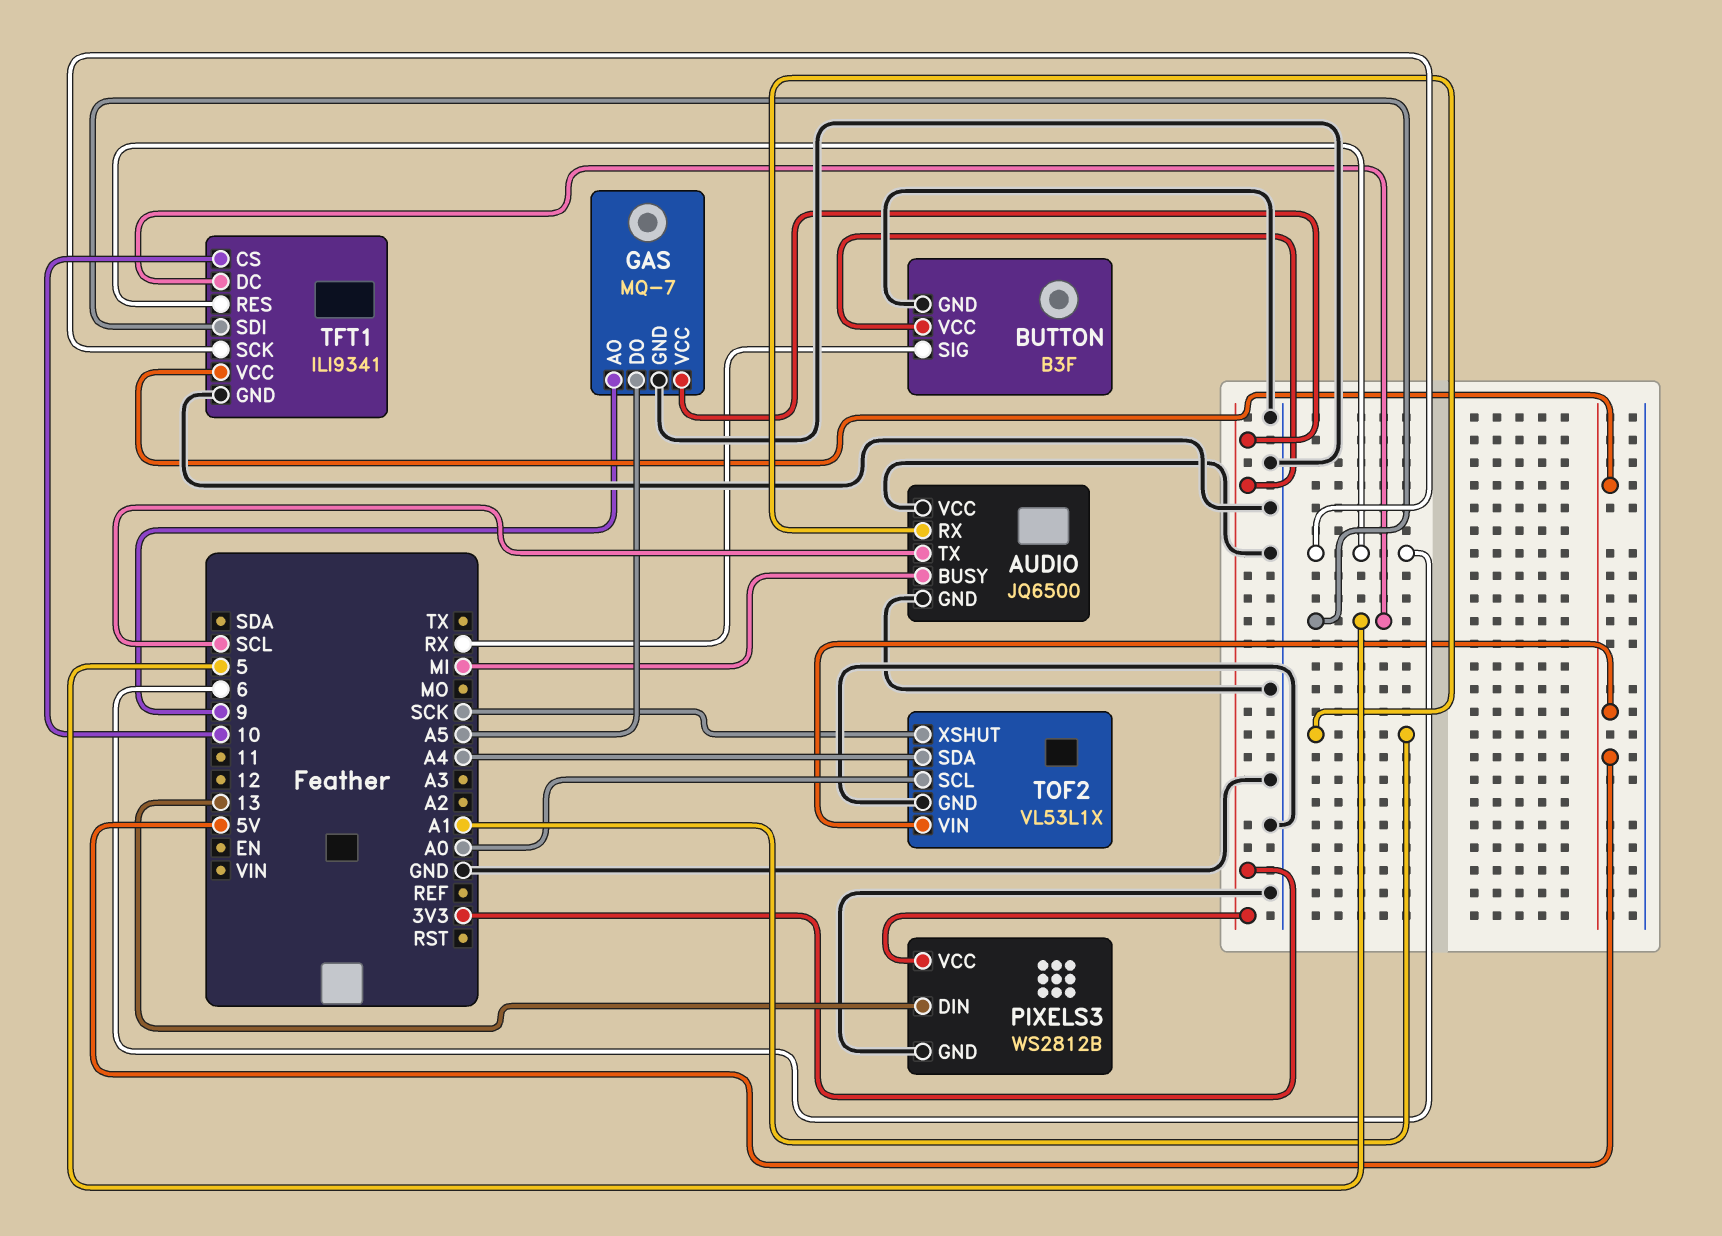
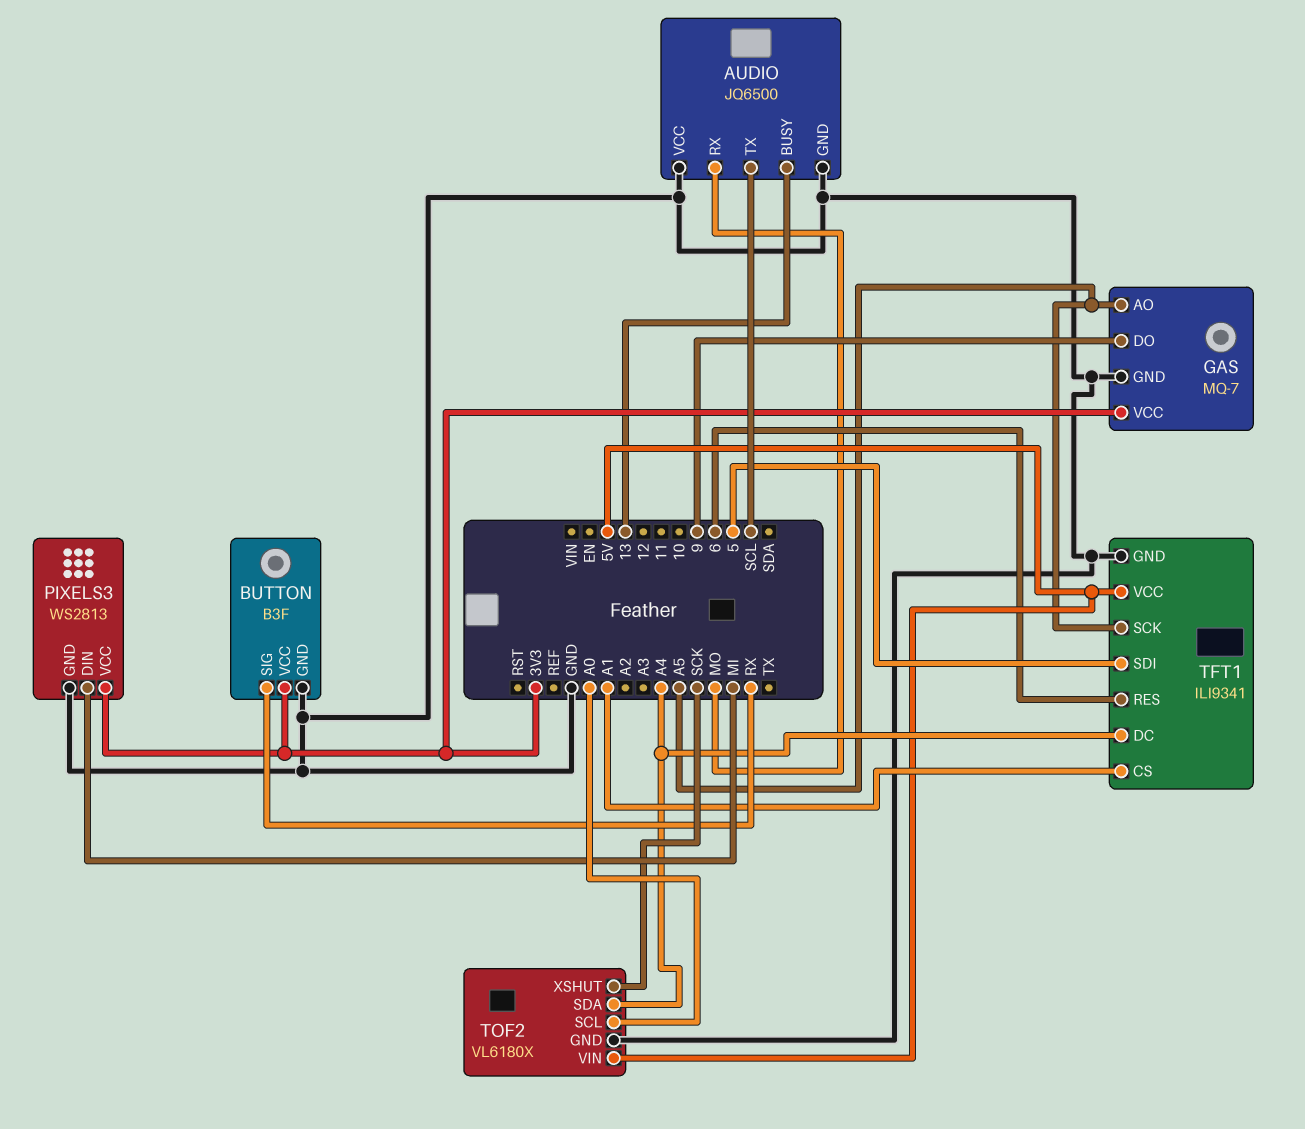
AUDIO pin BUSY: MI -> 13
AUDIO pin RX: A1 -> MO
GAS pin AO: 9 -> A5
GAS pin DO: A5 -> 9
PIXELS3: WS2812B -> WS2813
PIXELS3 pin DIN: 13 -> MI
TFT1 pin CS: 10 -> A1
TFT1 pin DC: 5 -> A4
TFT1 pin SCK: 6 -> A5
TOF2: VL53L1X -> VL6180X

